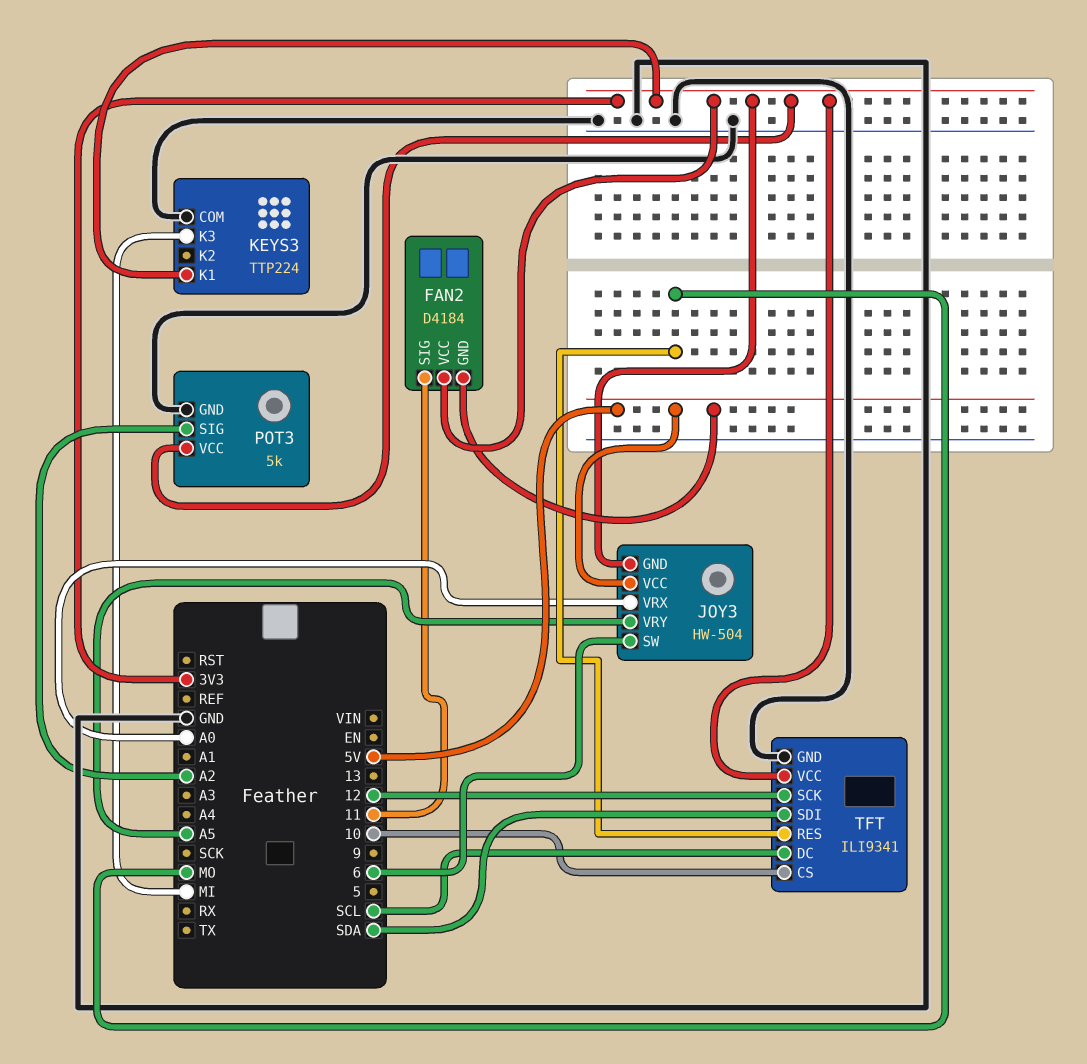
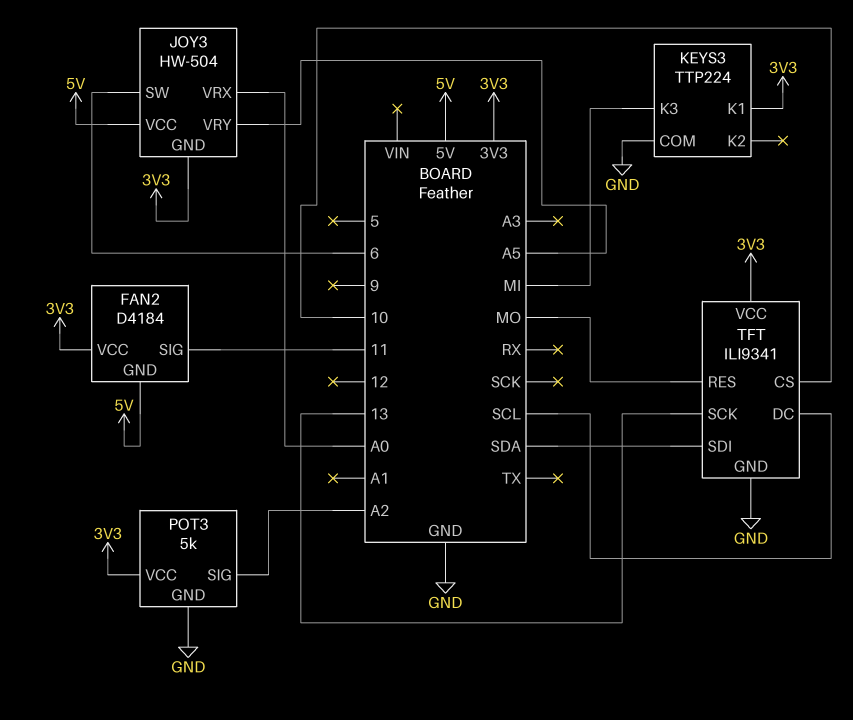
TFT pin SCK: 12 -> 13

